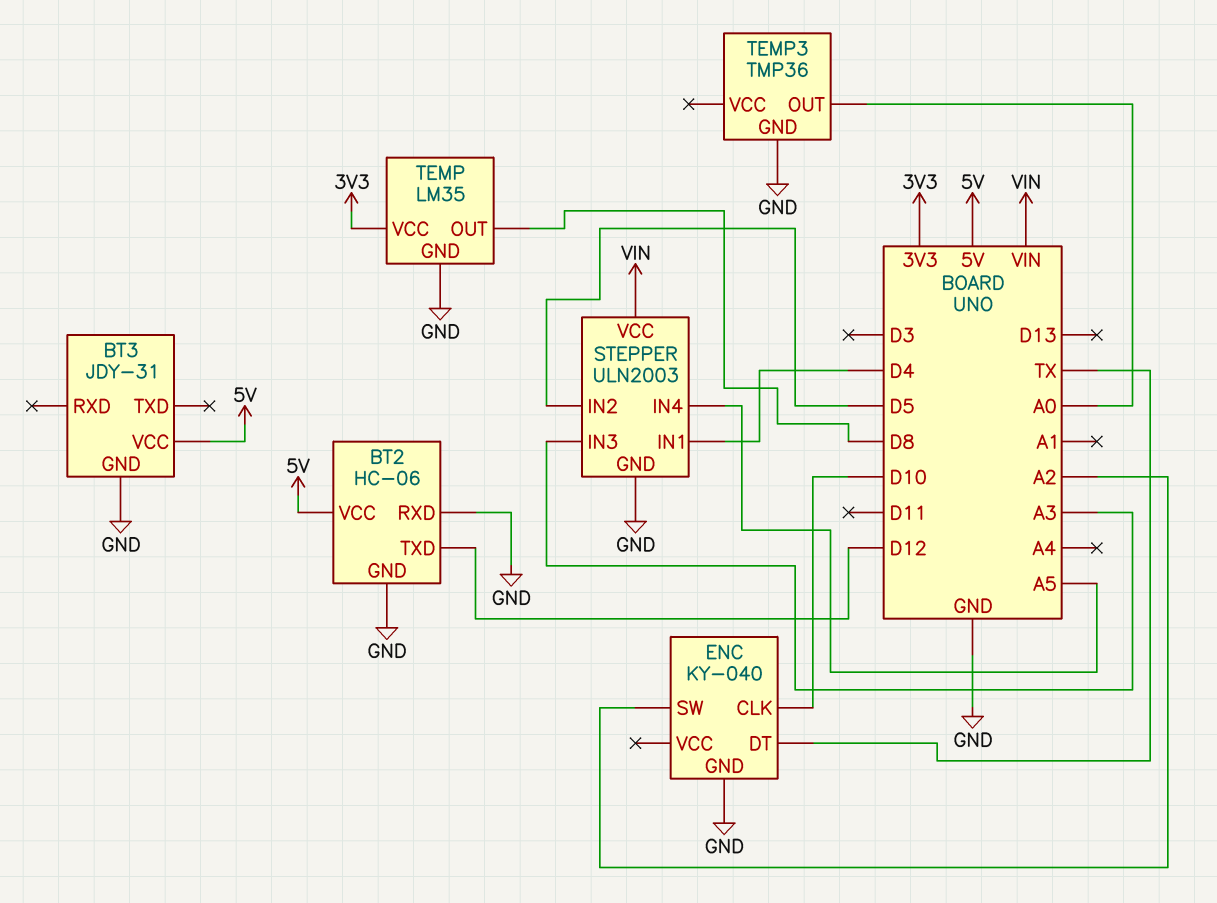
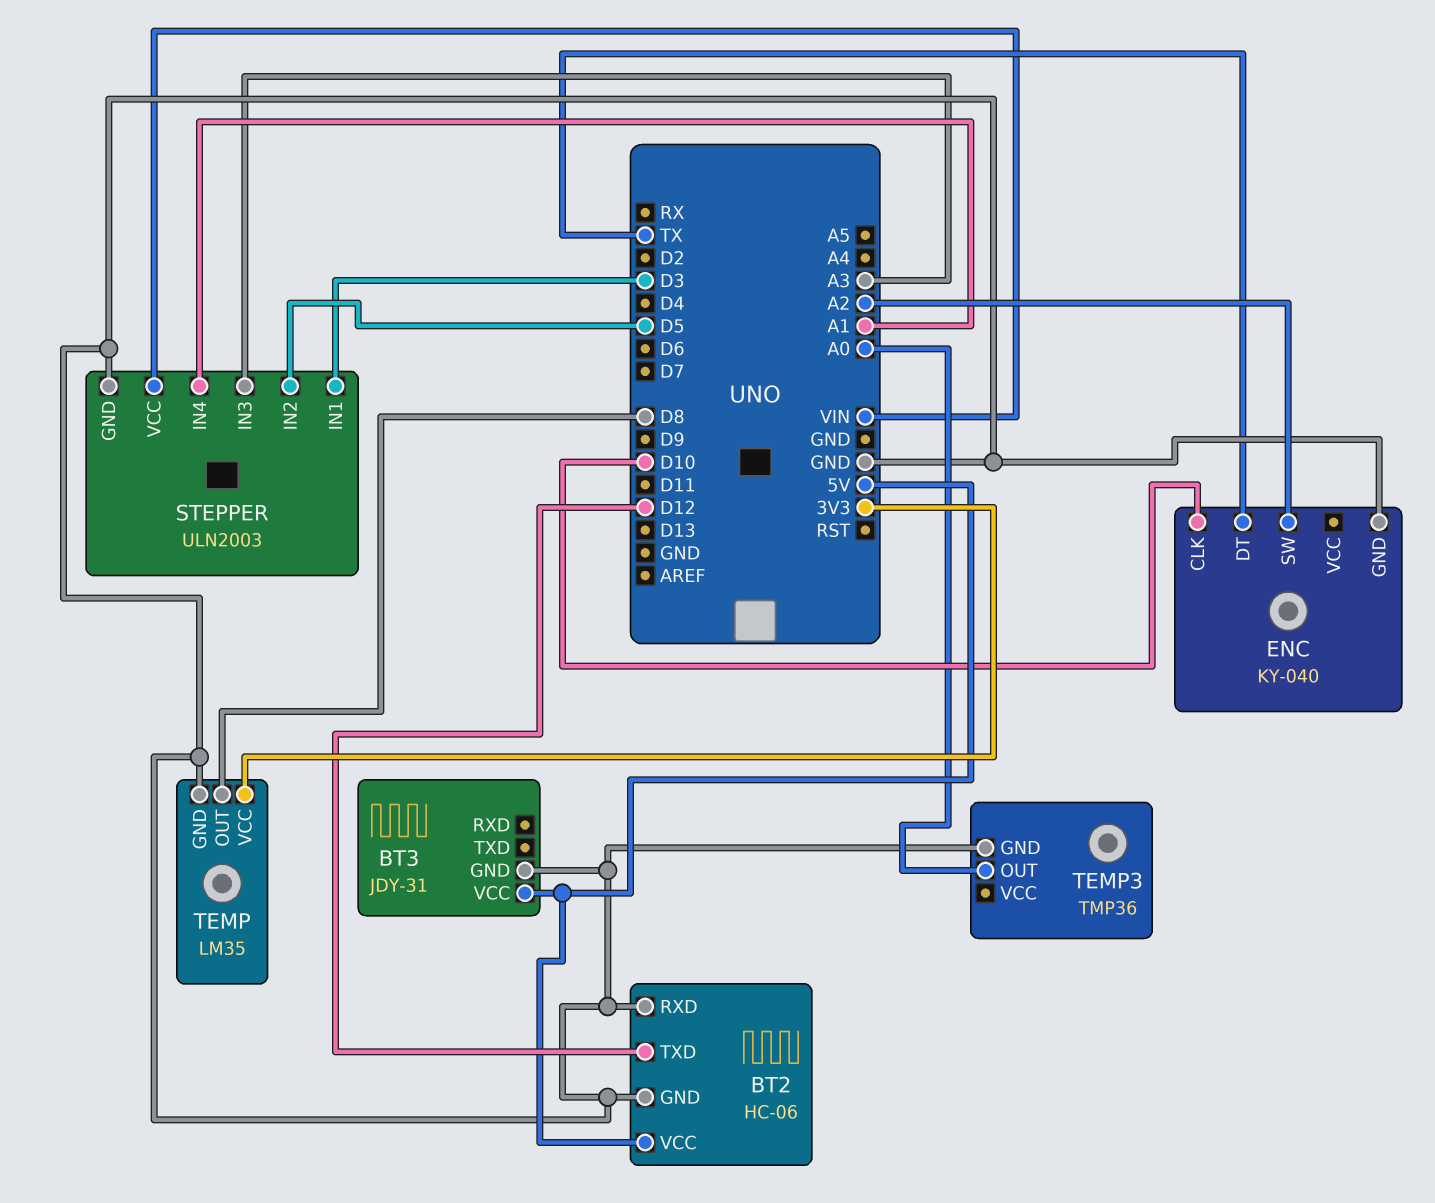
STEPPER pin IN1: D4 -> D3
STEPPER pin IN4: A5 -> A1

